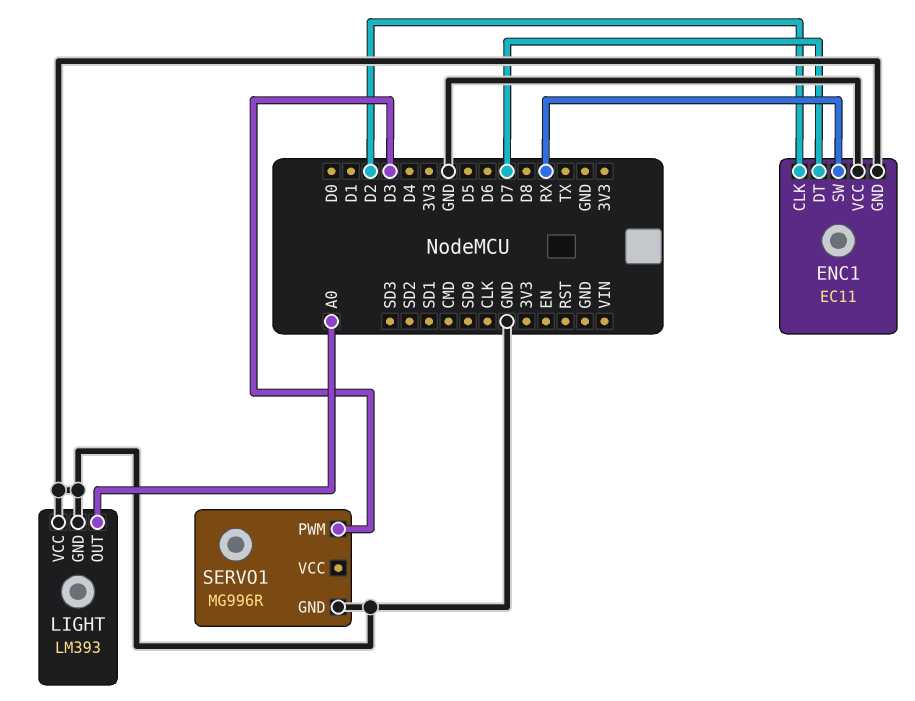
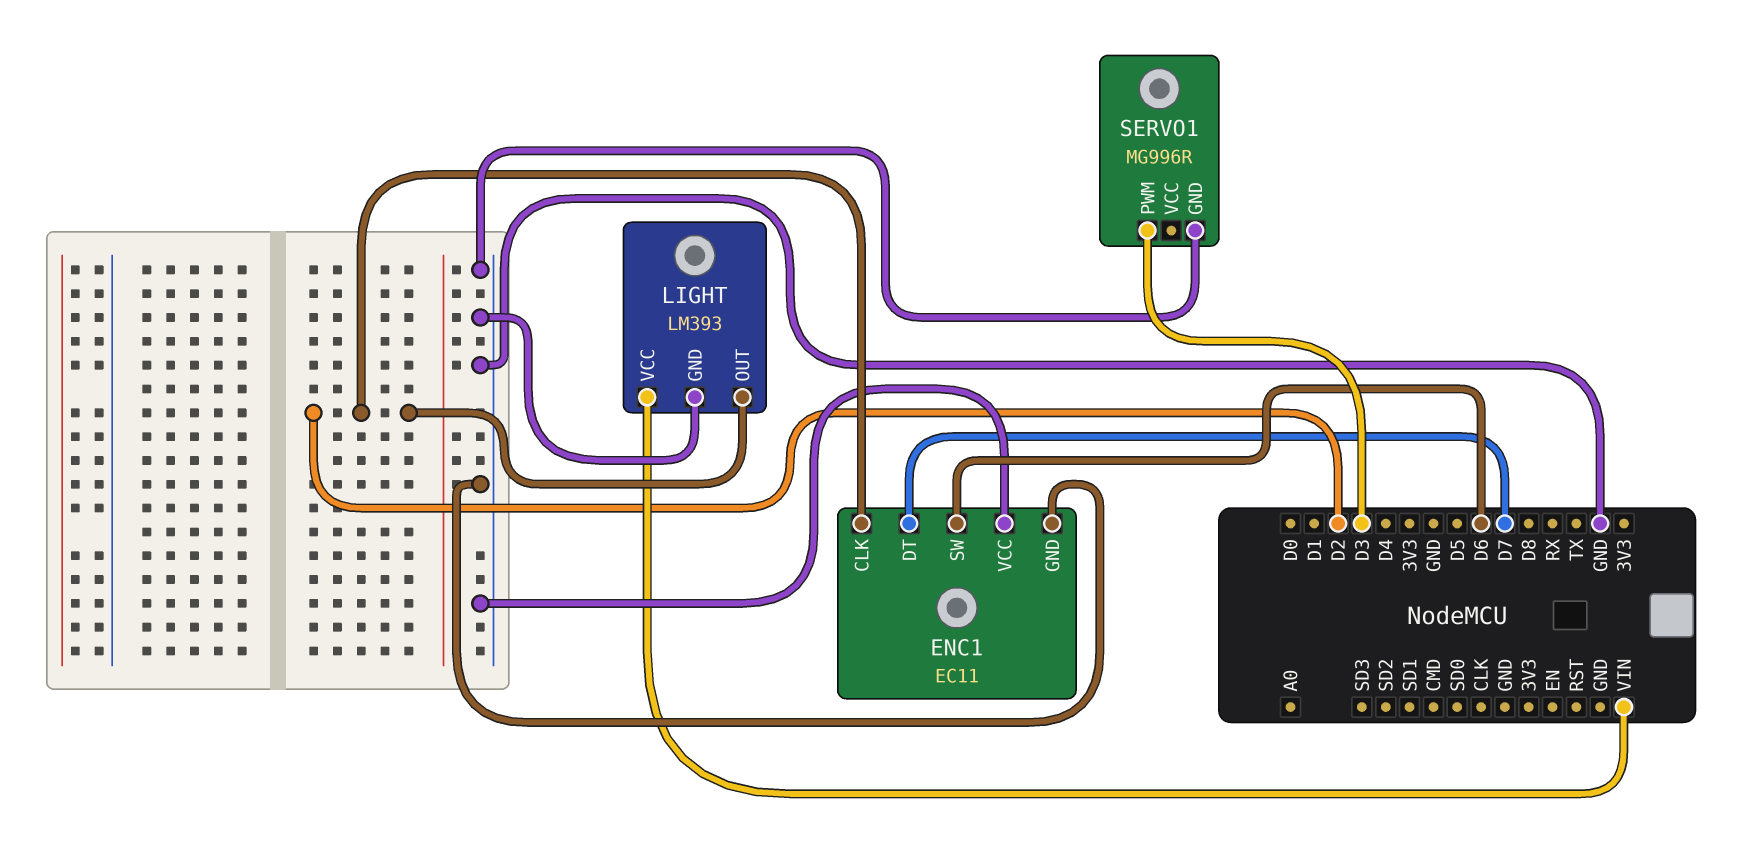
ENC1 pin SW: RX -> D6
LIGHT pin OUT: A0 -> D2
LIGHT pin VCC: GND -> VIN

